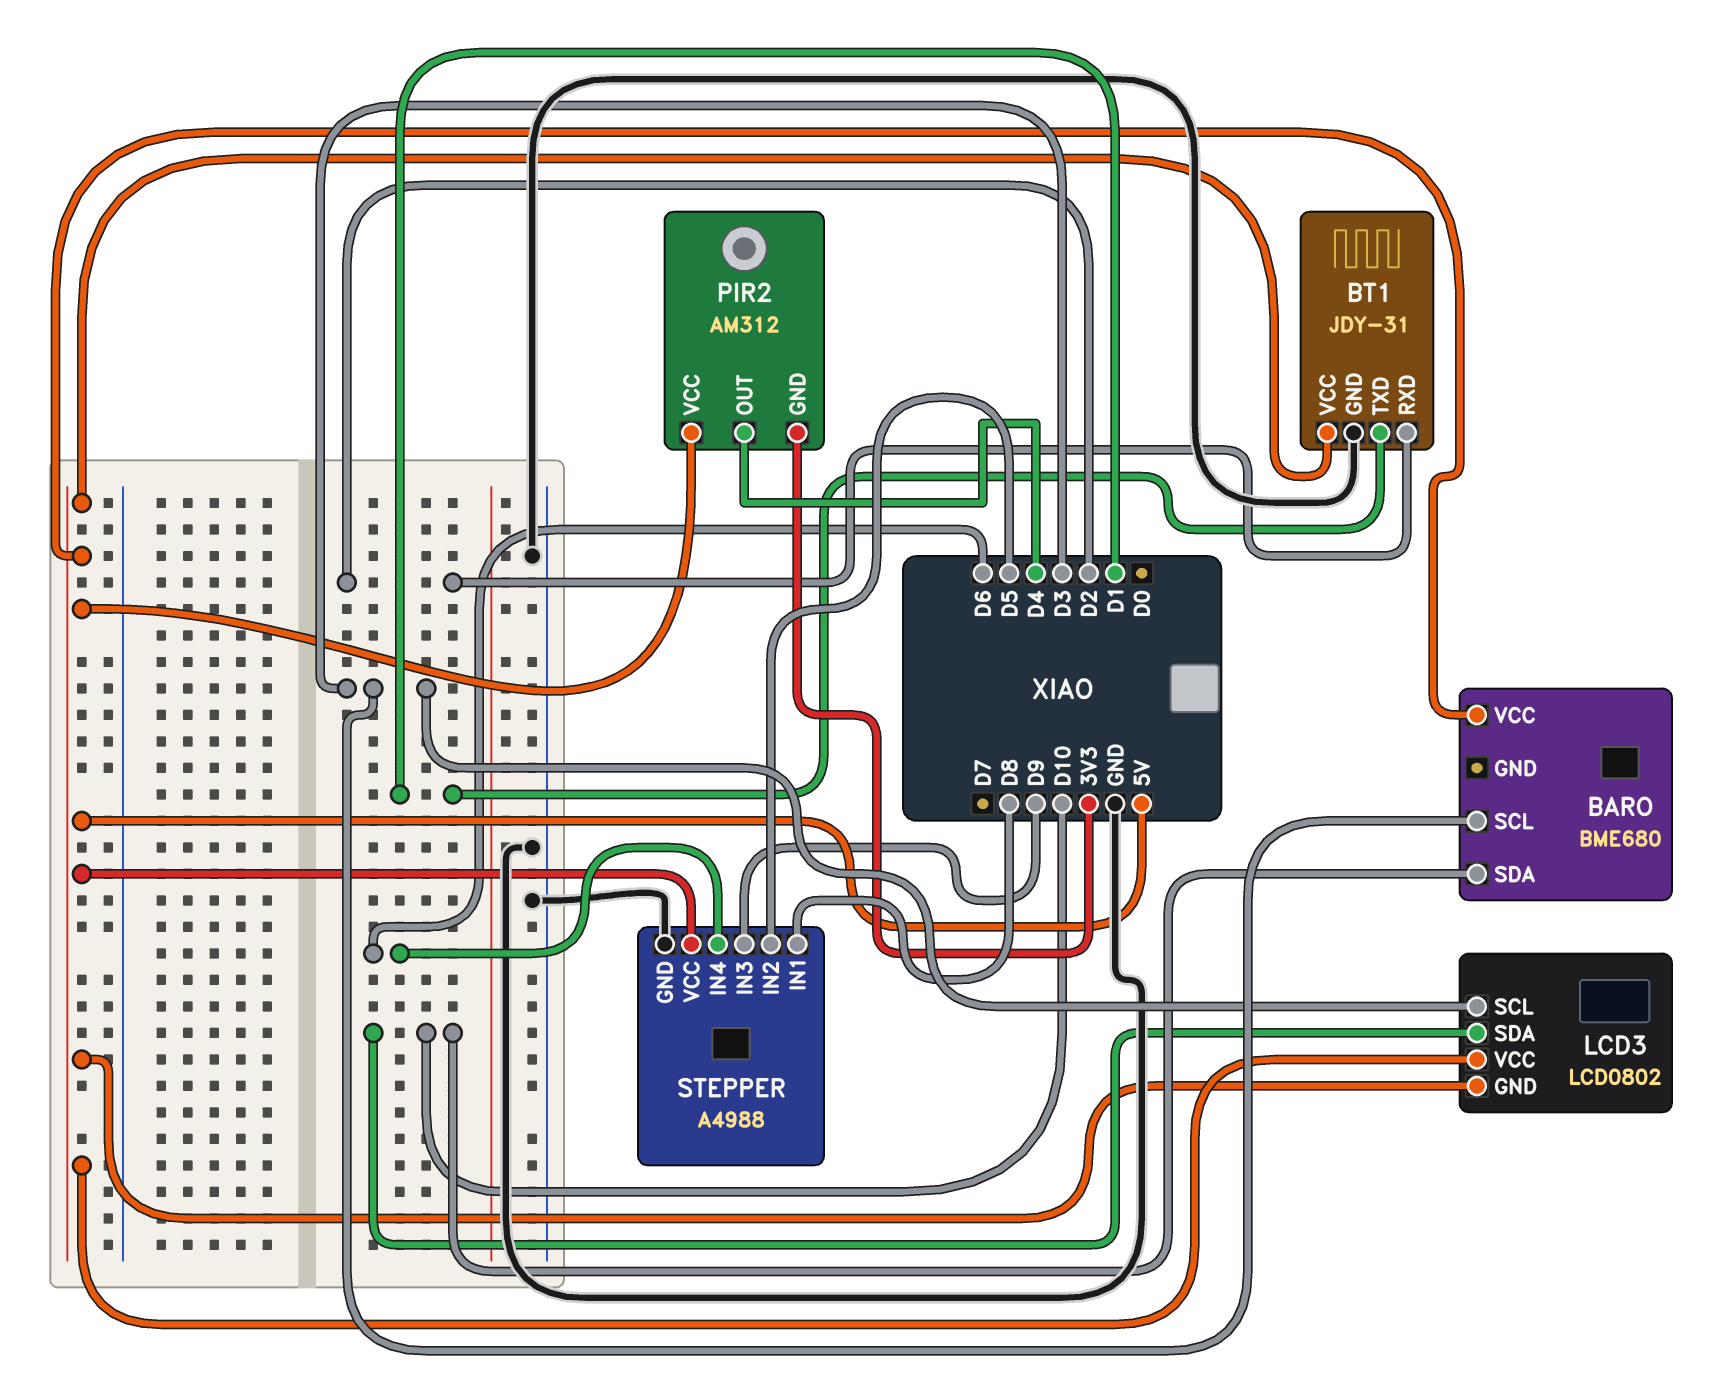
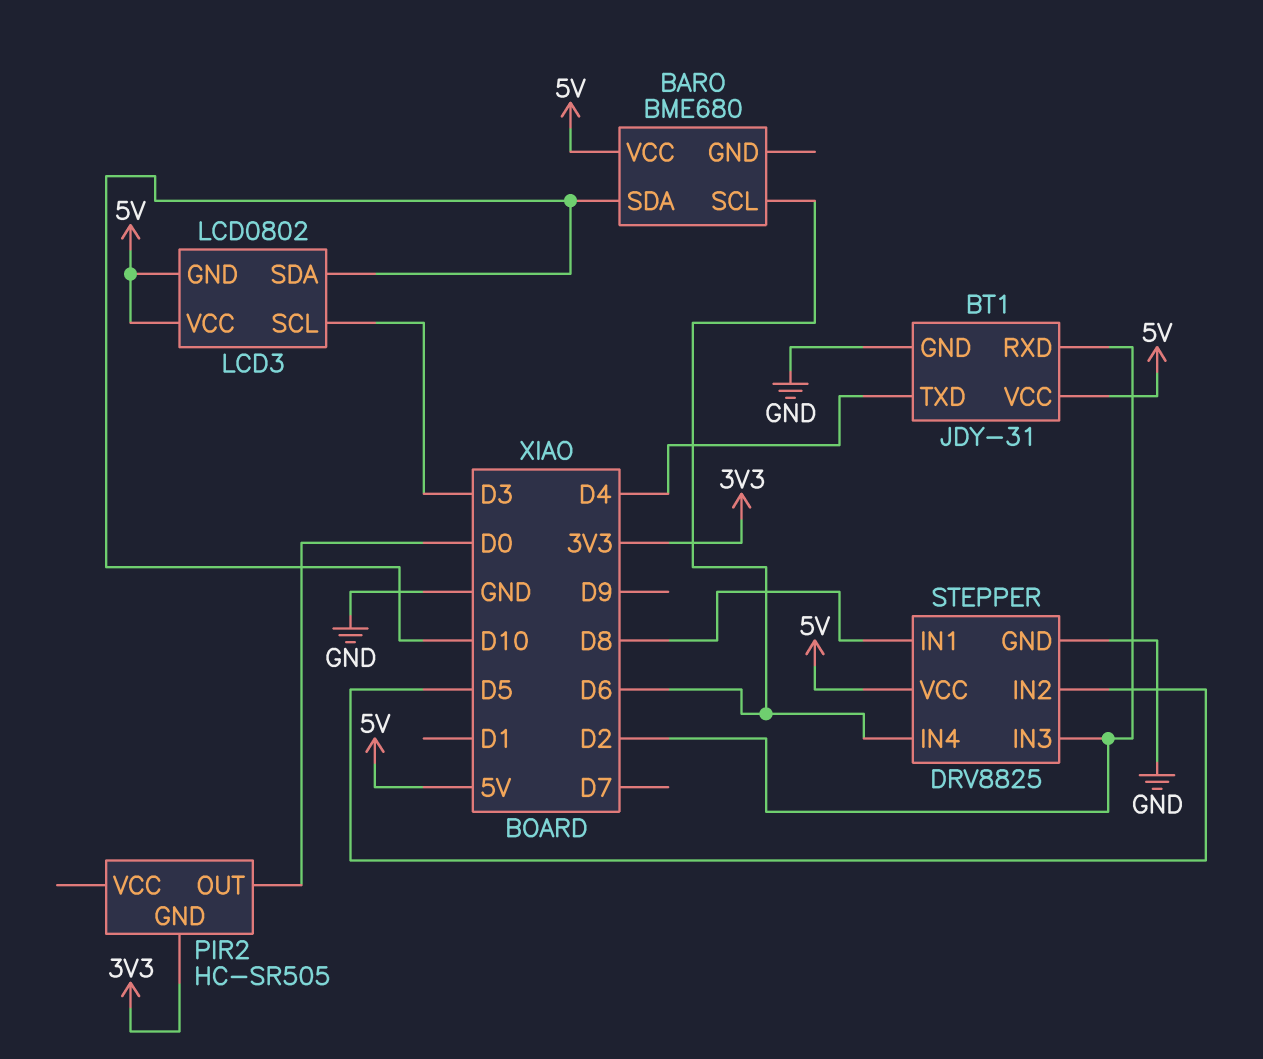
BARO pin SCL: D3 -> D6
BT1 pin TXD: D1 -> D4
PIR2: AM312 -> HC-SR505
PIR2 pin OUT: D4 -> D0
PIR2 pin VCC: 5V -> none
STEPPER: A4988 -> DRV8825
STEPPER pin IN3: D9 -> D2

